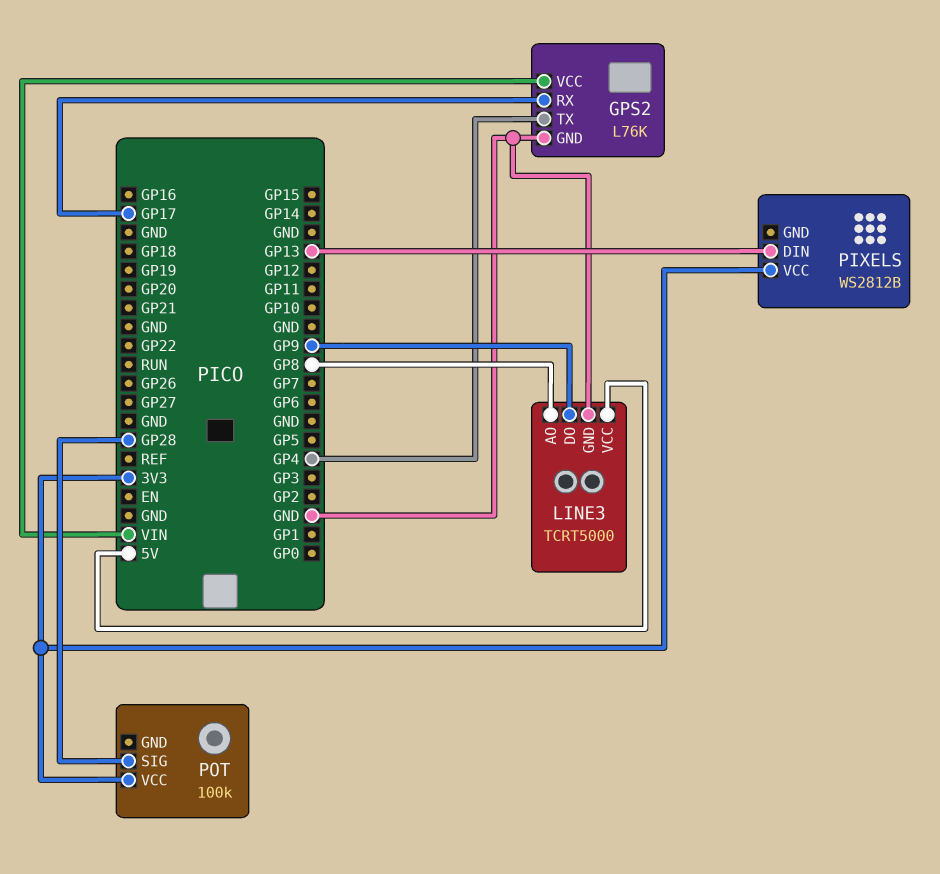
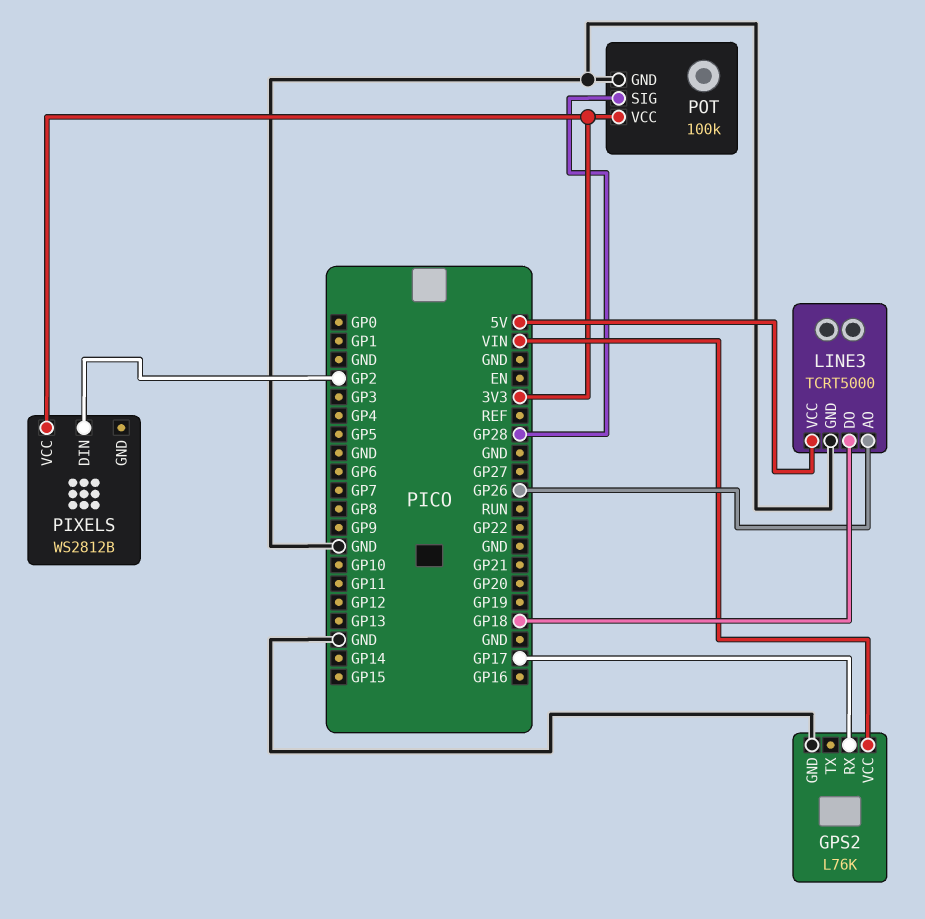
GPS2 pin TX: GP4 -> none
LINE3 pin AO: GP8 -> GP26
LINE3 pin DO: GP9 -> GP18
PIXELS pin DIN: GP13 -> GP2
POT pin GND: none -> GND

